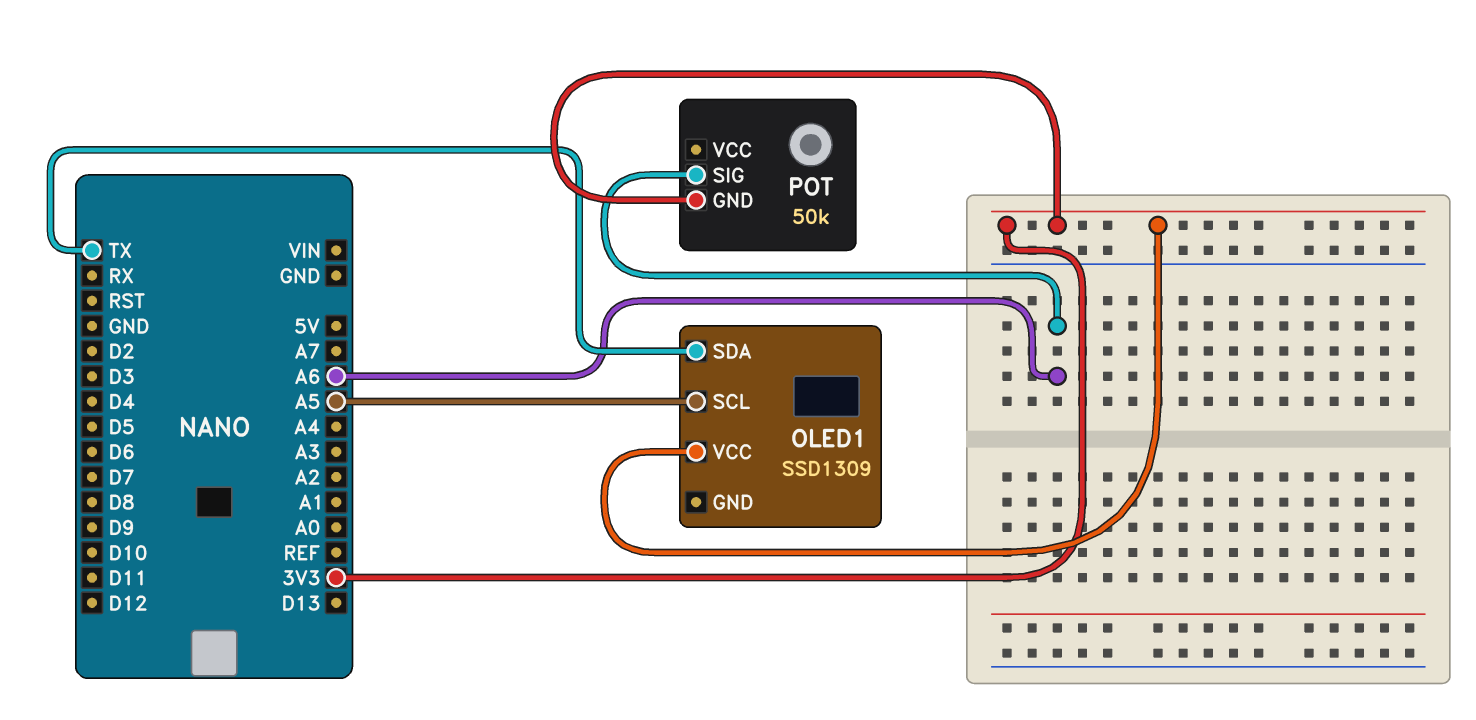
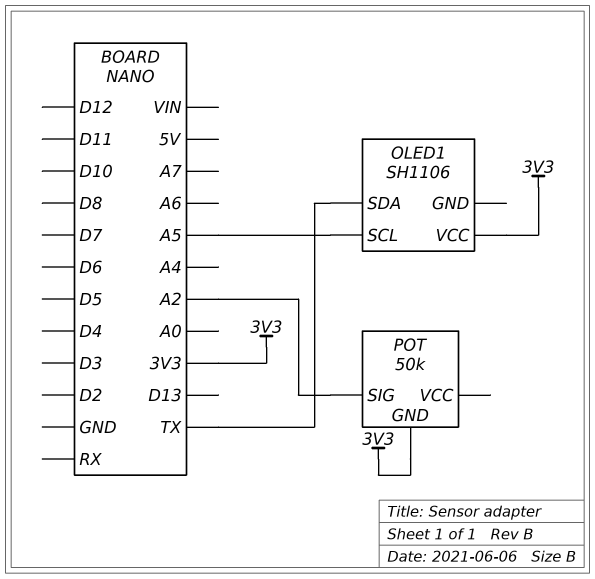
OLED1: SSD1309 -> SH1106
POT pin SIG: A6 -> A2

